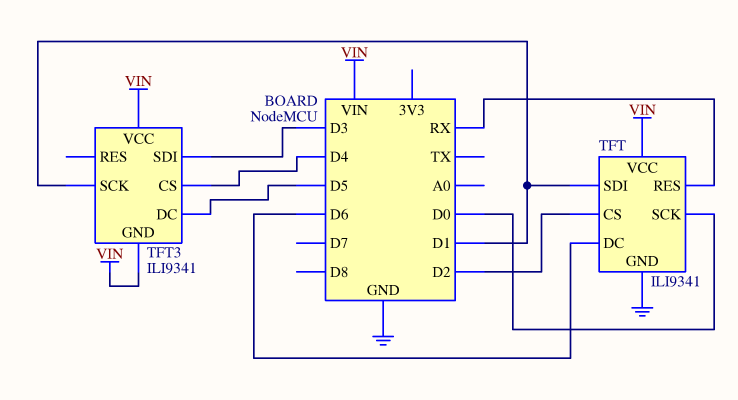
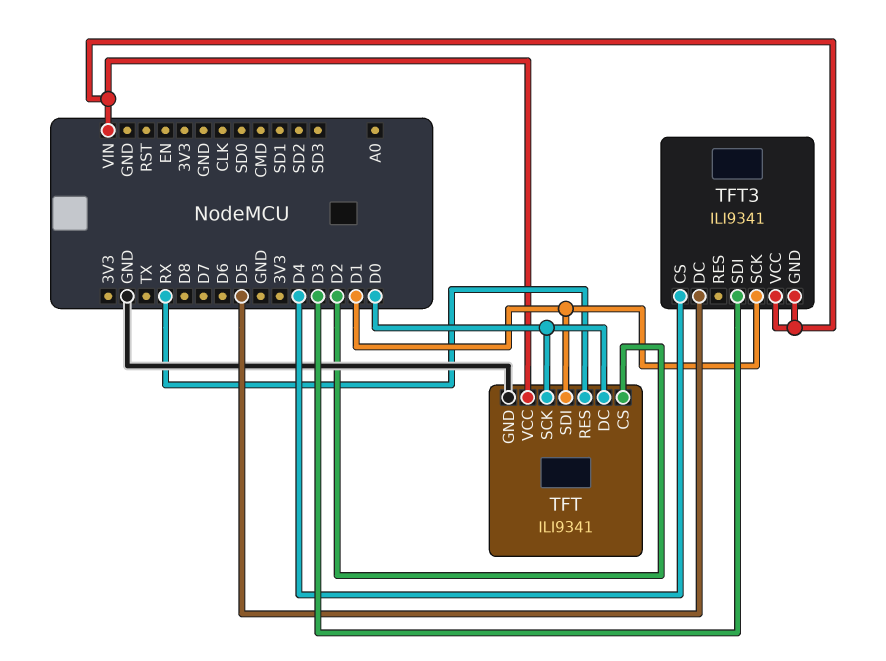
TFT pin DC: D6 -> D0

